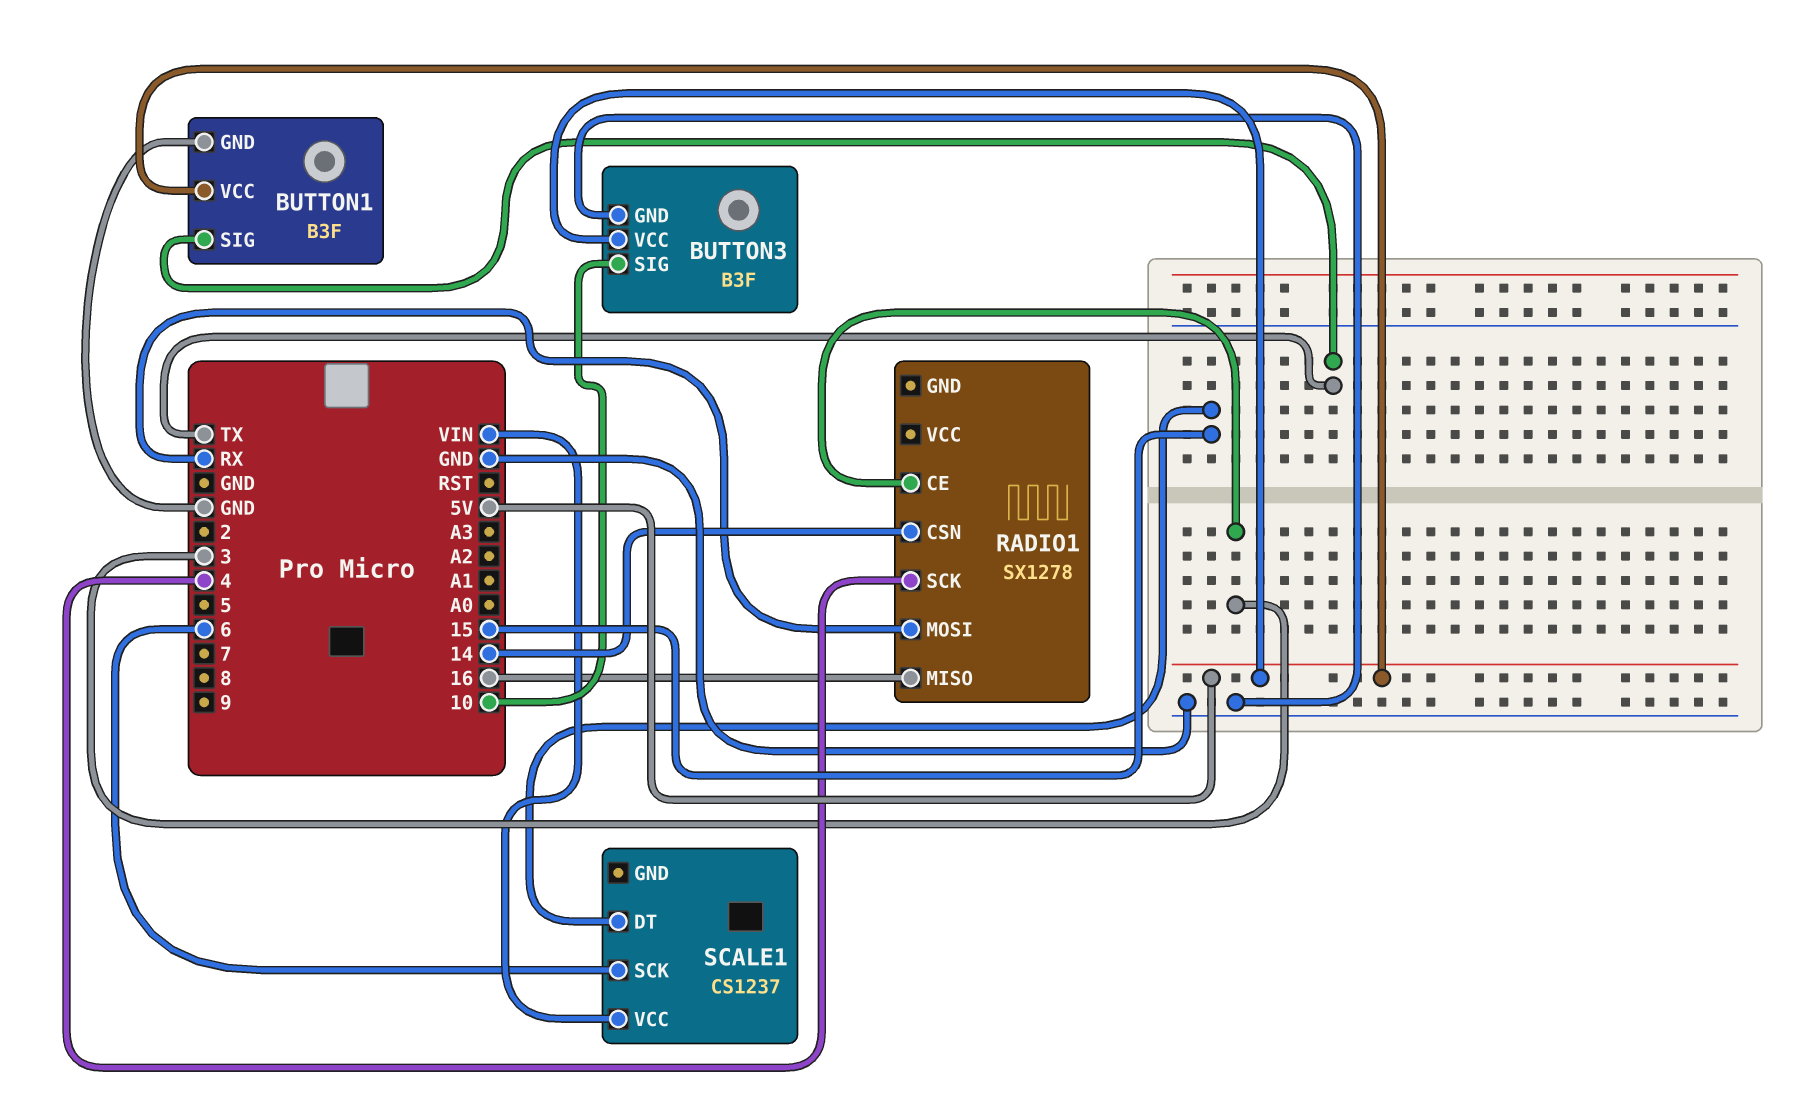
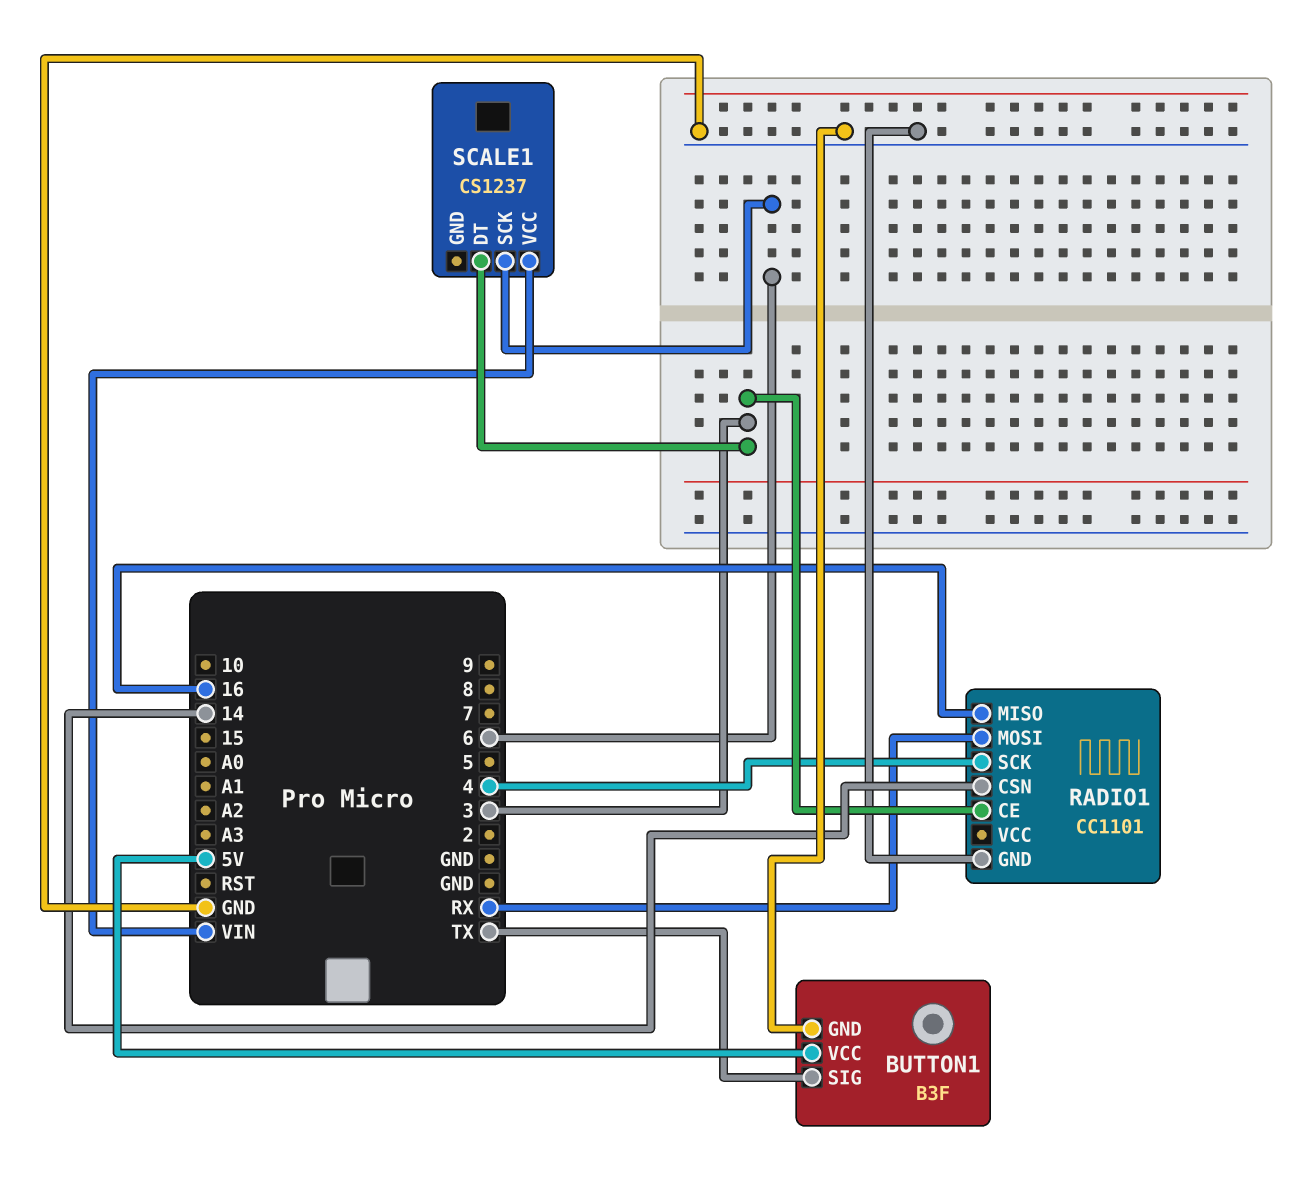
BUTTON3: B3F -> none
BUTTON3 pin GND: GND -> none
BUTTON3 pin SIG: 10 -> none
BUTTON3 pin VCC: 5V -> none
RADIO1: SX1278 -> CC1101
RADIO1 pin GND: none -> GND
SCALE1 pin DT: 15 -> 3

